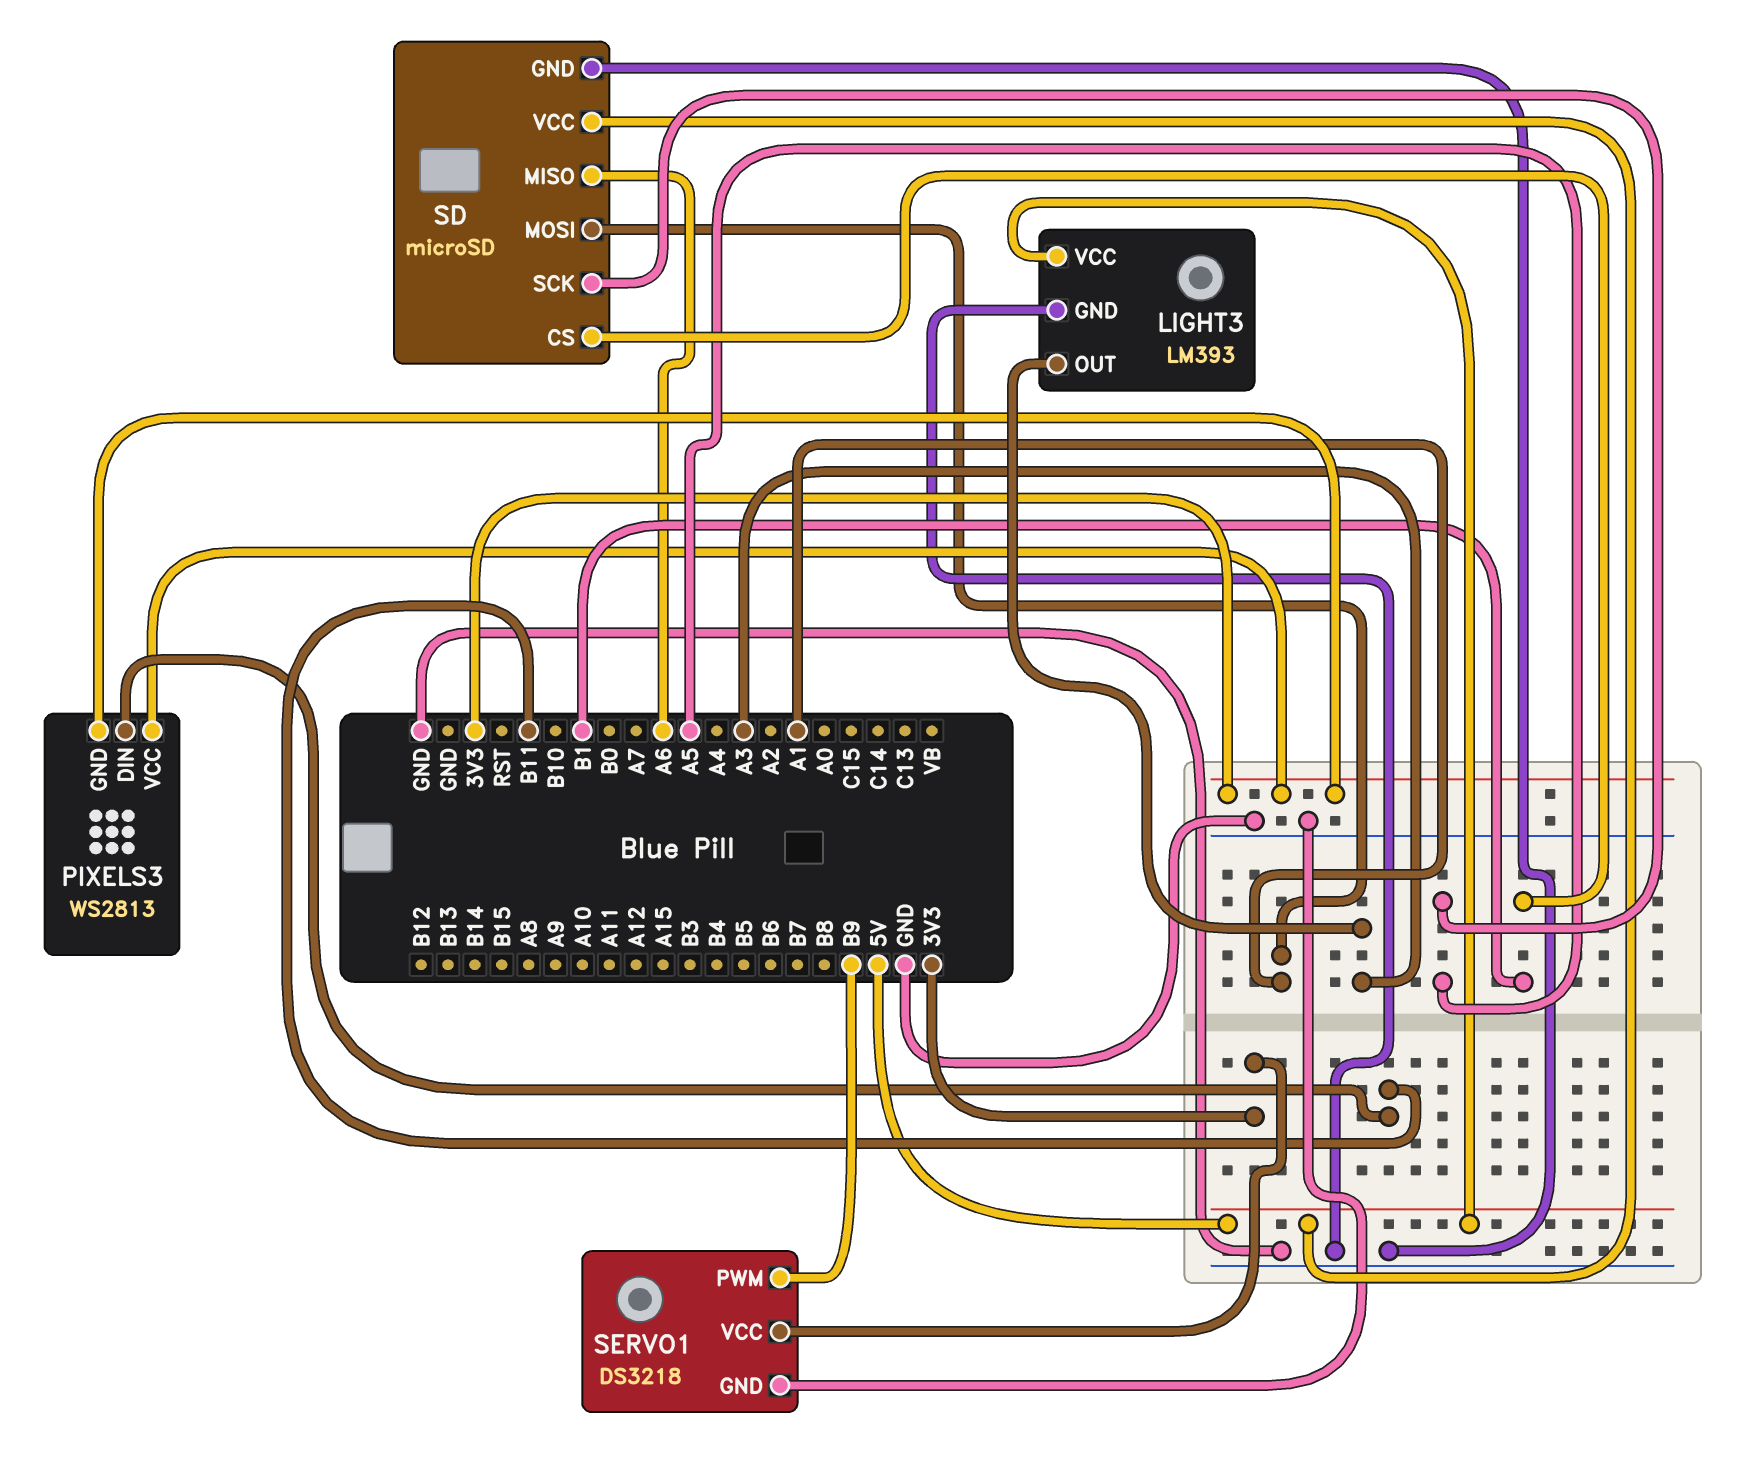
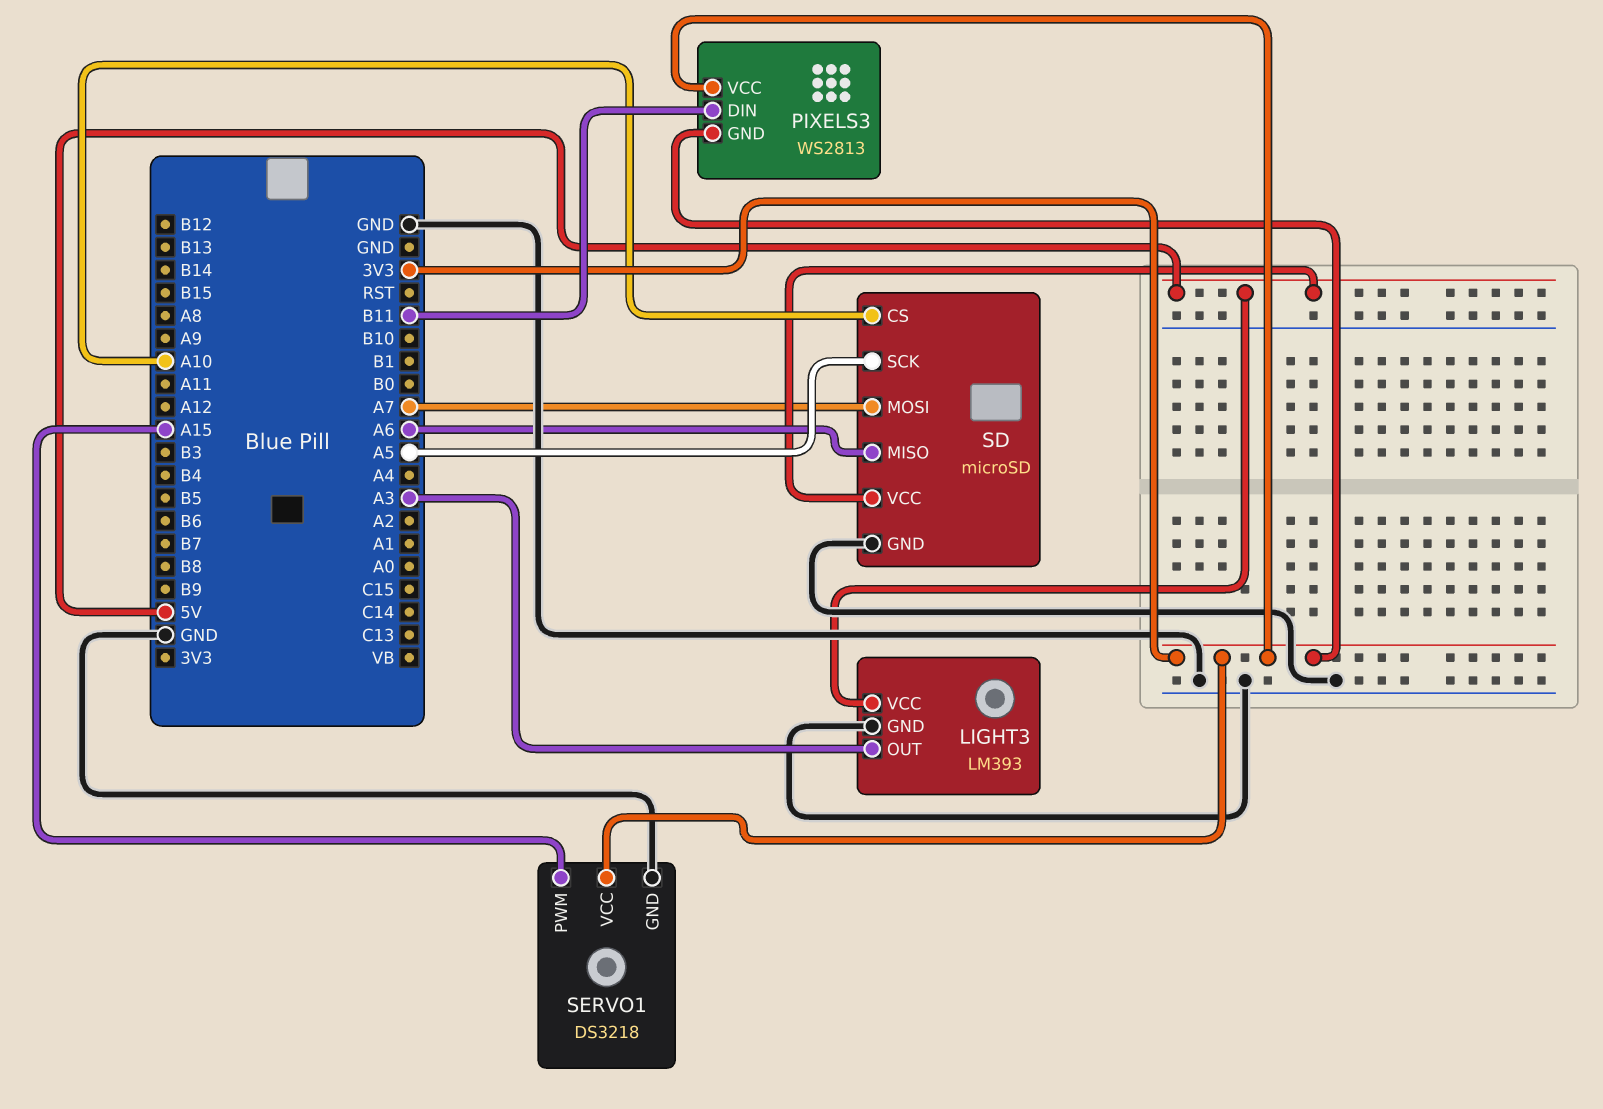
SD pin CS: B1 -> A10
SD pin MOSI: A1 -> A7
SERVO1 pin PWM: B9 -> A15

